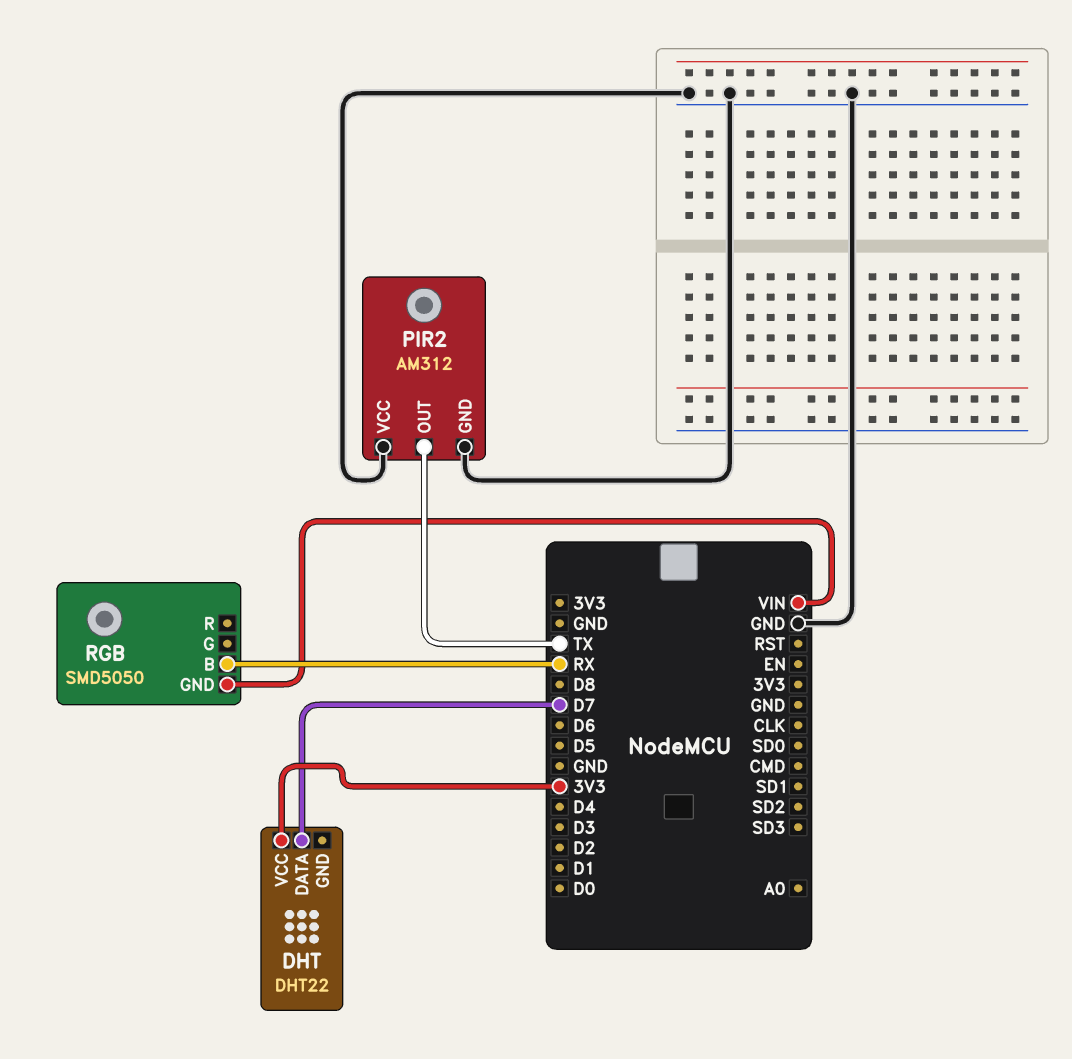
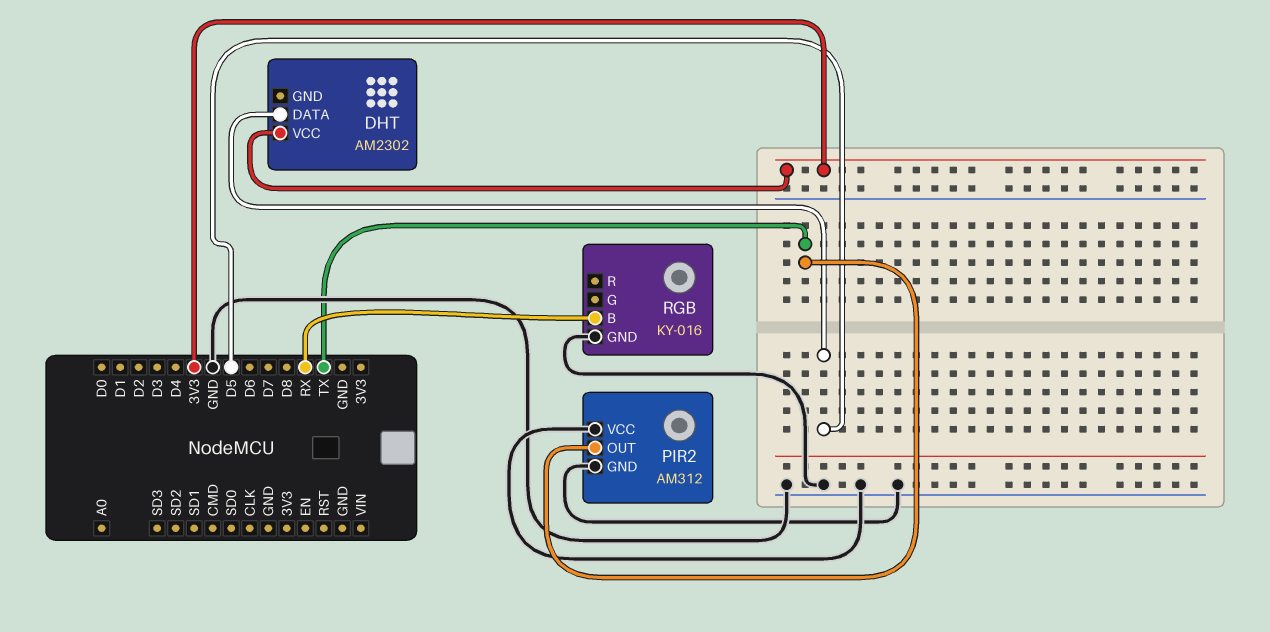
DHT: DHT22 -> AM2302
DHT pin DATA: D7 -> D5
RGB: SMD5050 -> KY-016
RGB pin GND: VIN -> GND

